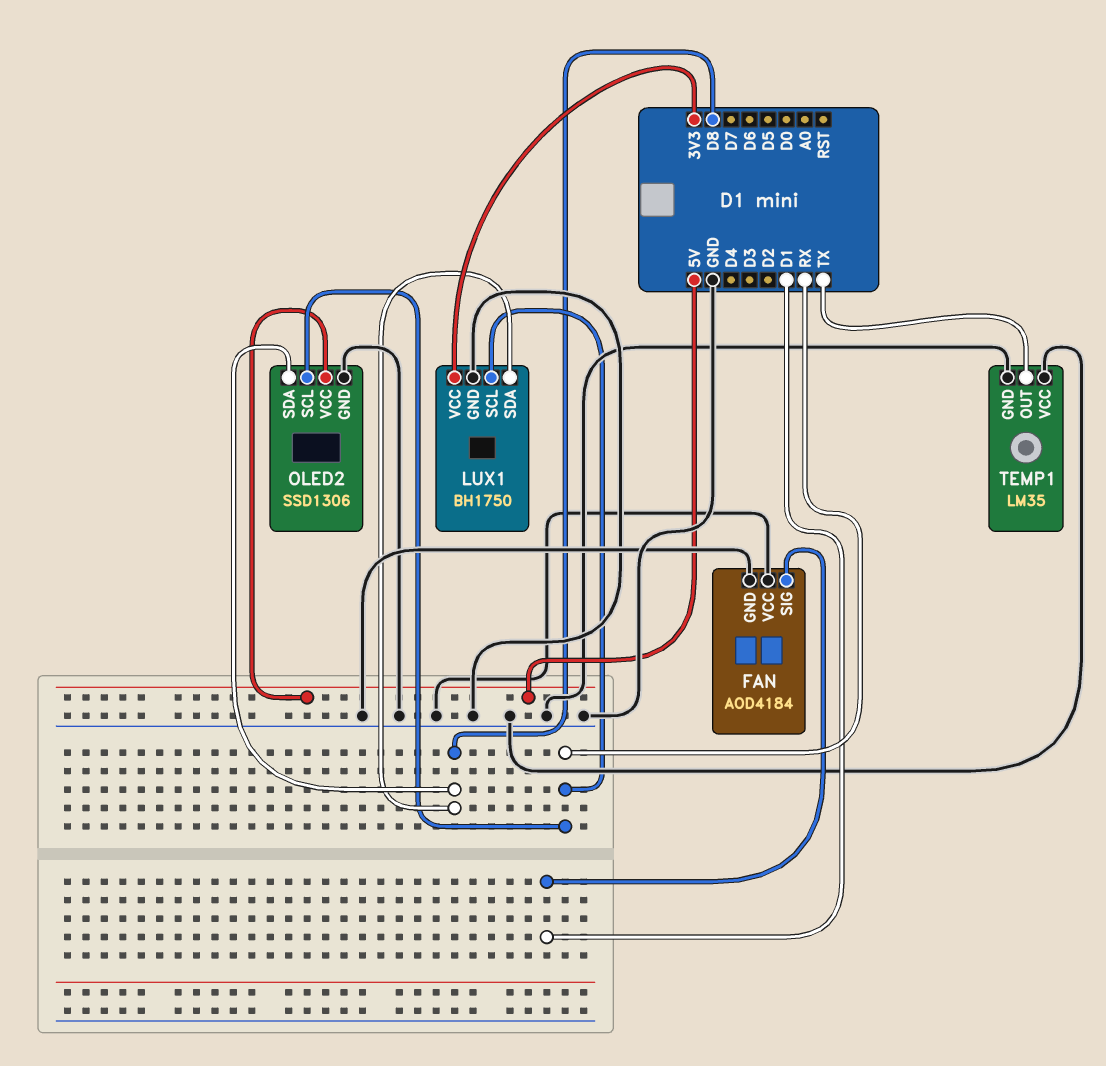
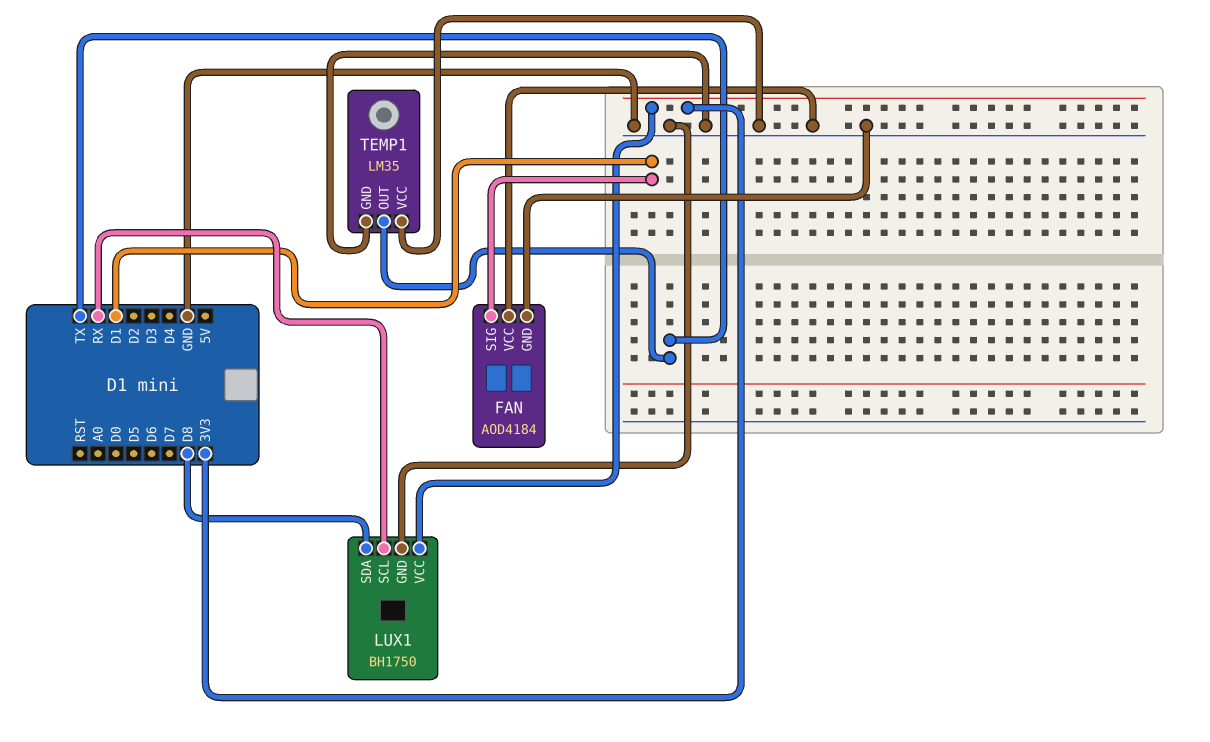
OLED2: SSD1306 -> none
OLED2 pin GND: GND -> none
OLED2 pin SCL: RX -> none
OLED2 pin SDA: D8 -> none
OLED2 pin VCC: 5V -> none

